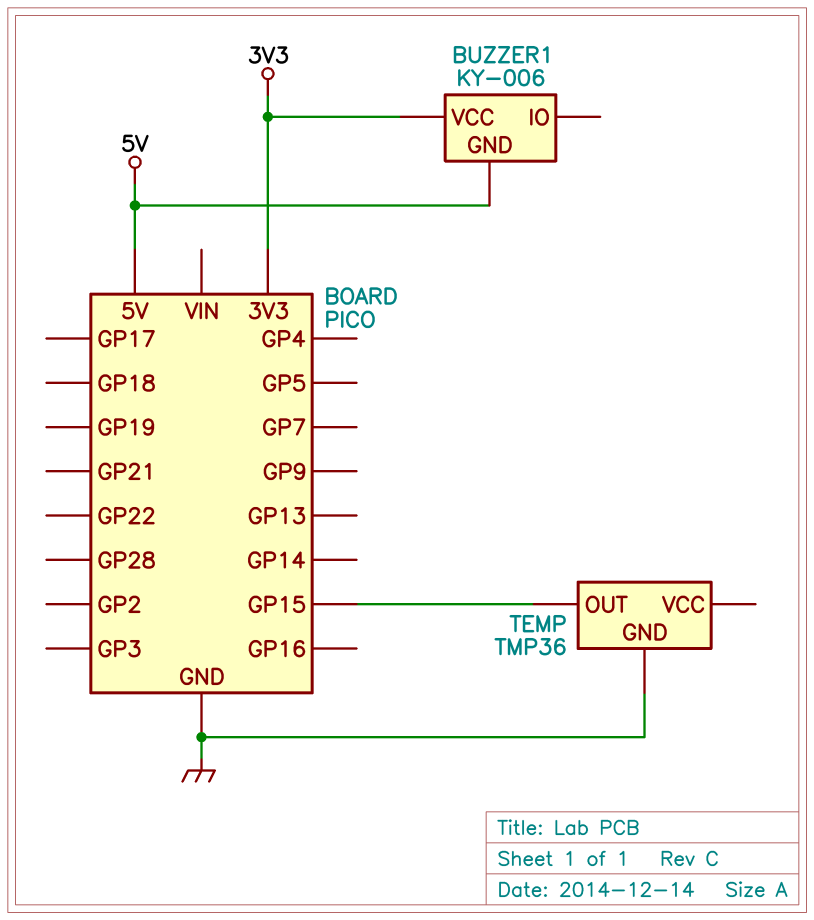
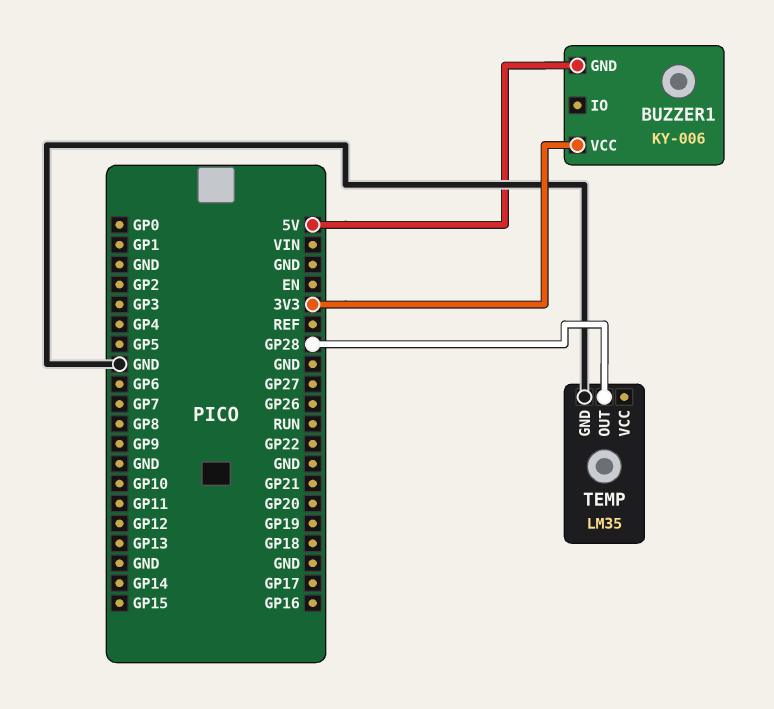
TEMP: TMP36 -> LM35
TEMP pin OUT: GP15 -> GP28

